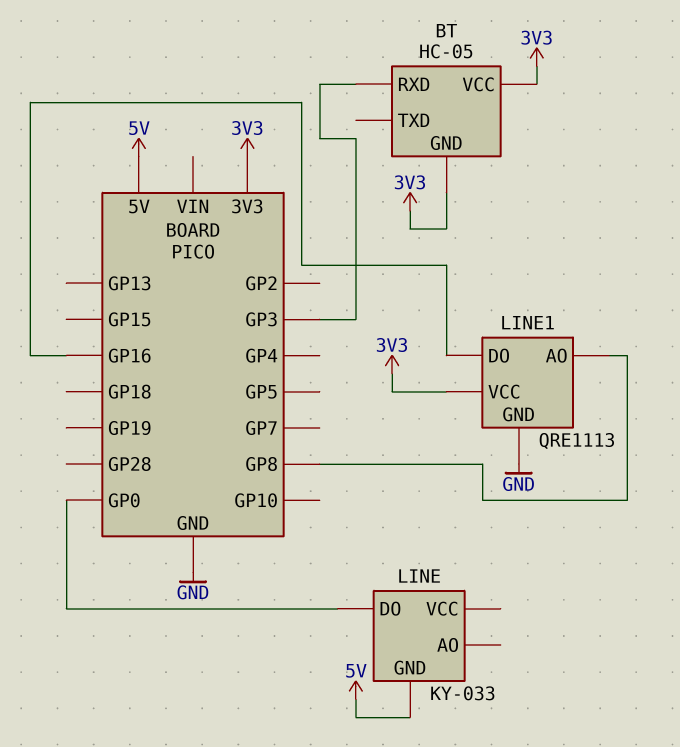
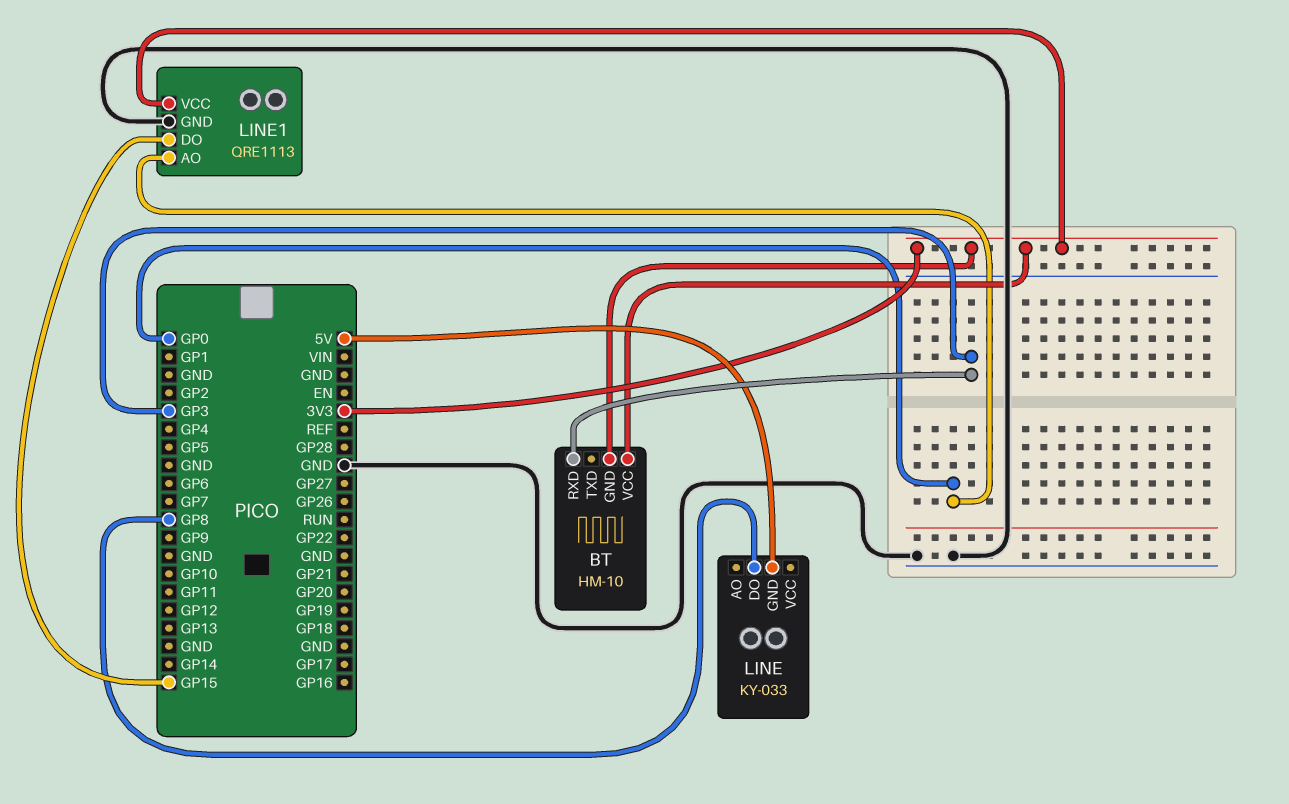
BT: HC-05 -> HM-10
LINE pin DO: GP0 -> GP8
LINE1 pin AO: GP8 -> GP0
LINE1 pin DO: GP16 -> GP15

